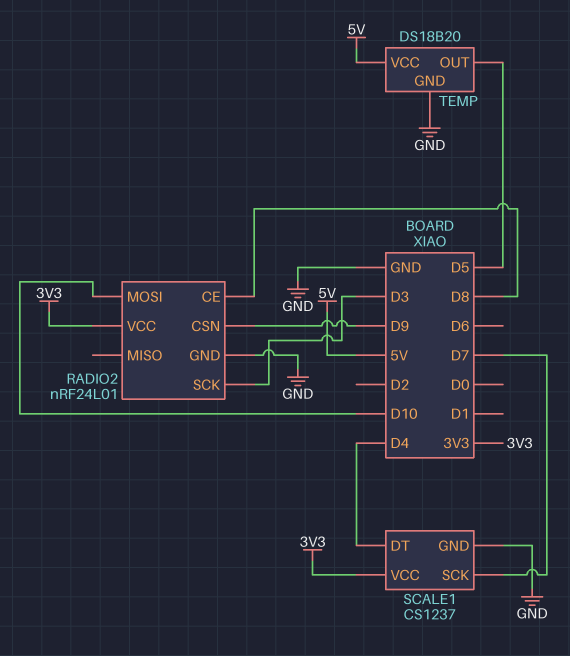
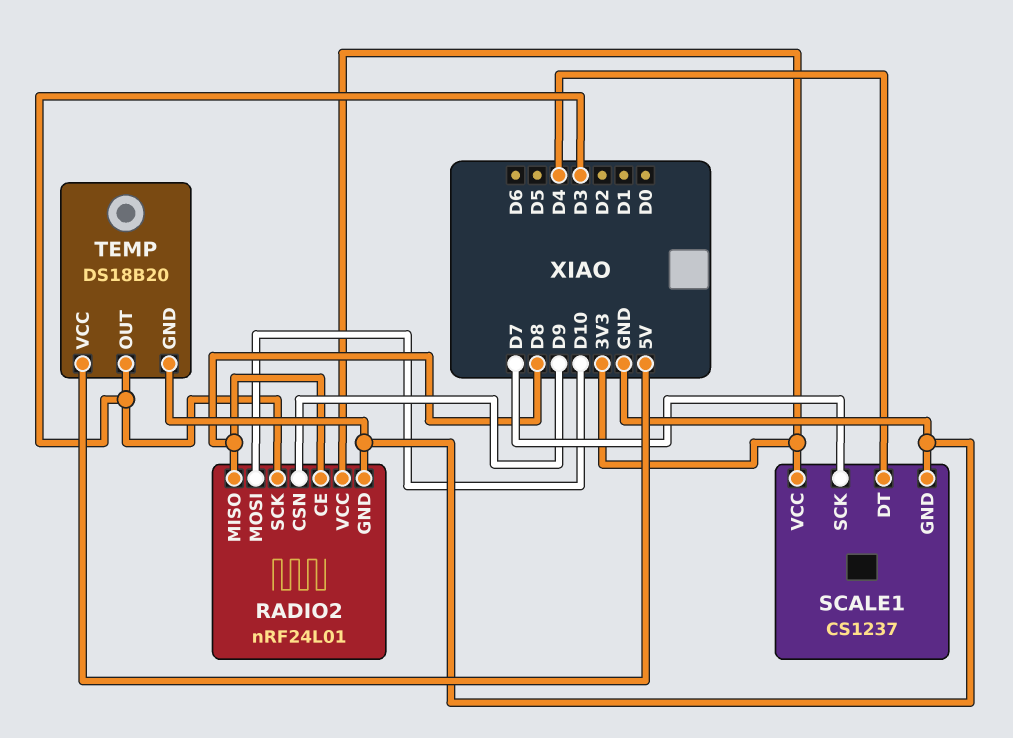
RADIO2 pin MISO: none -> D8
TEMP pin OUT: D5 -> D3

